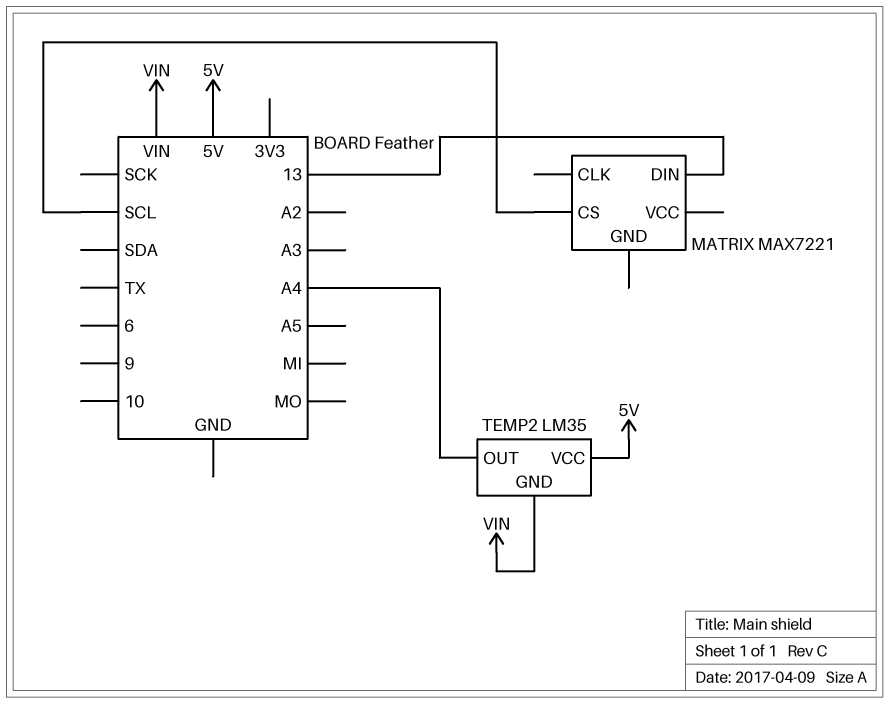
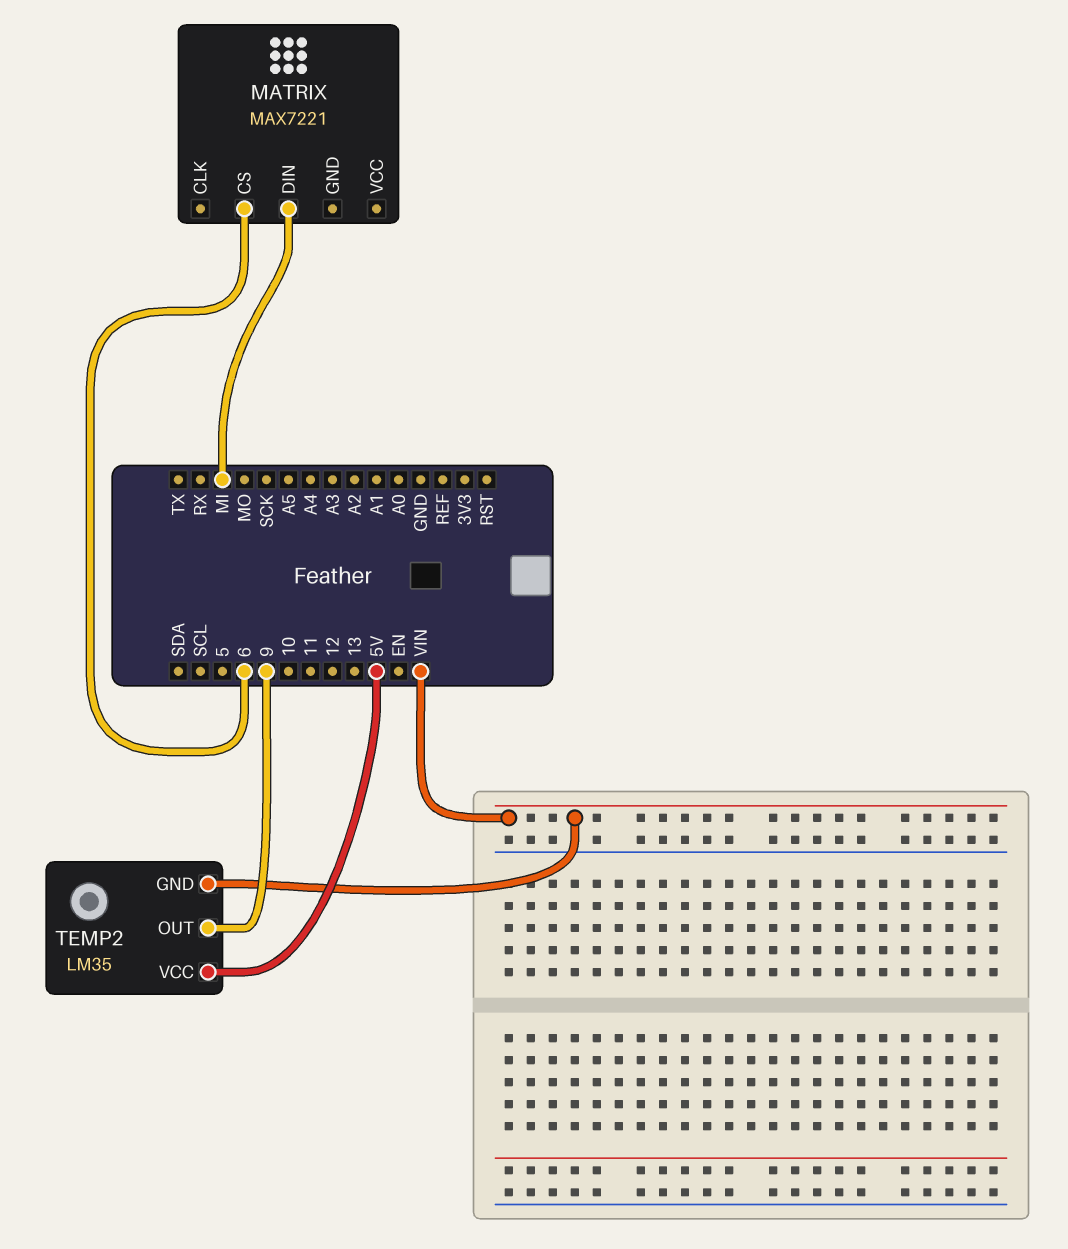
MATRIX pin CS: SCL -> 6
MATRIX pin DIN: 13 -> MI
TEMP2 pin OUT: A4 -> 9

